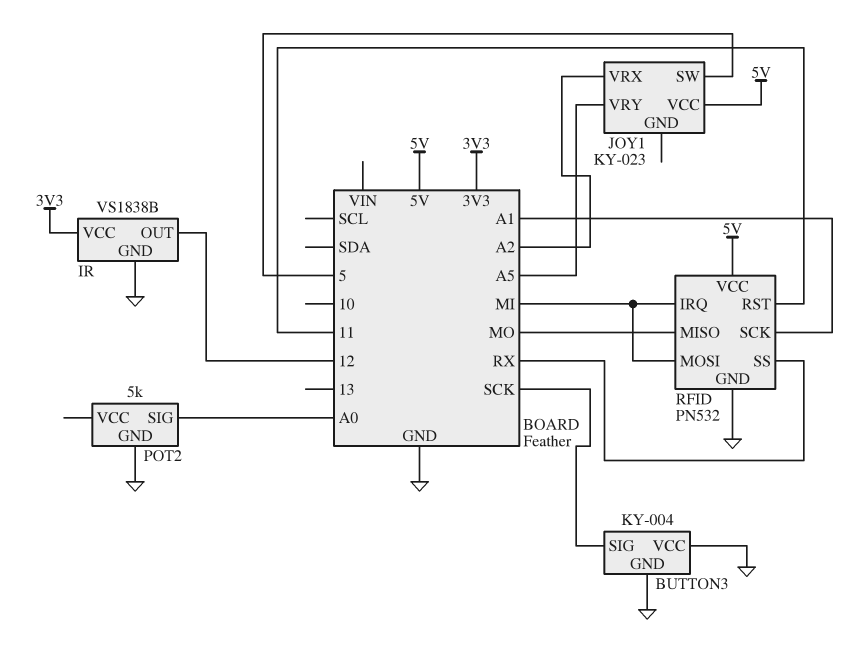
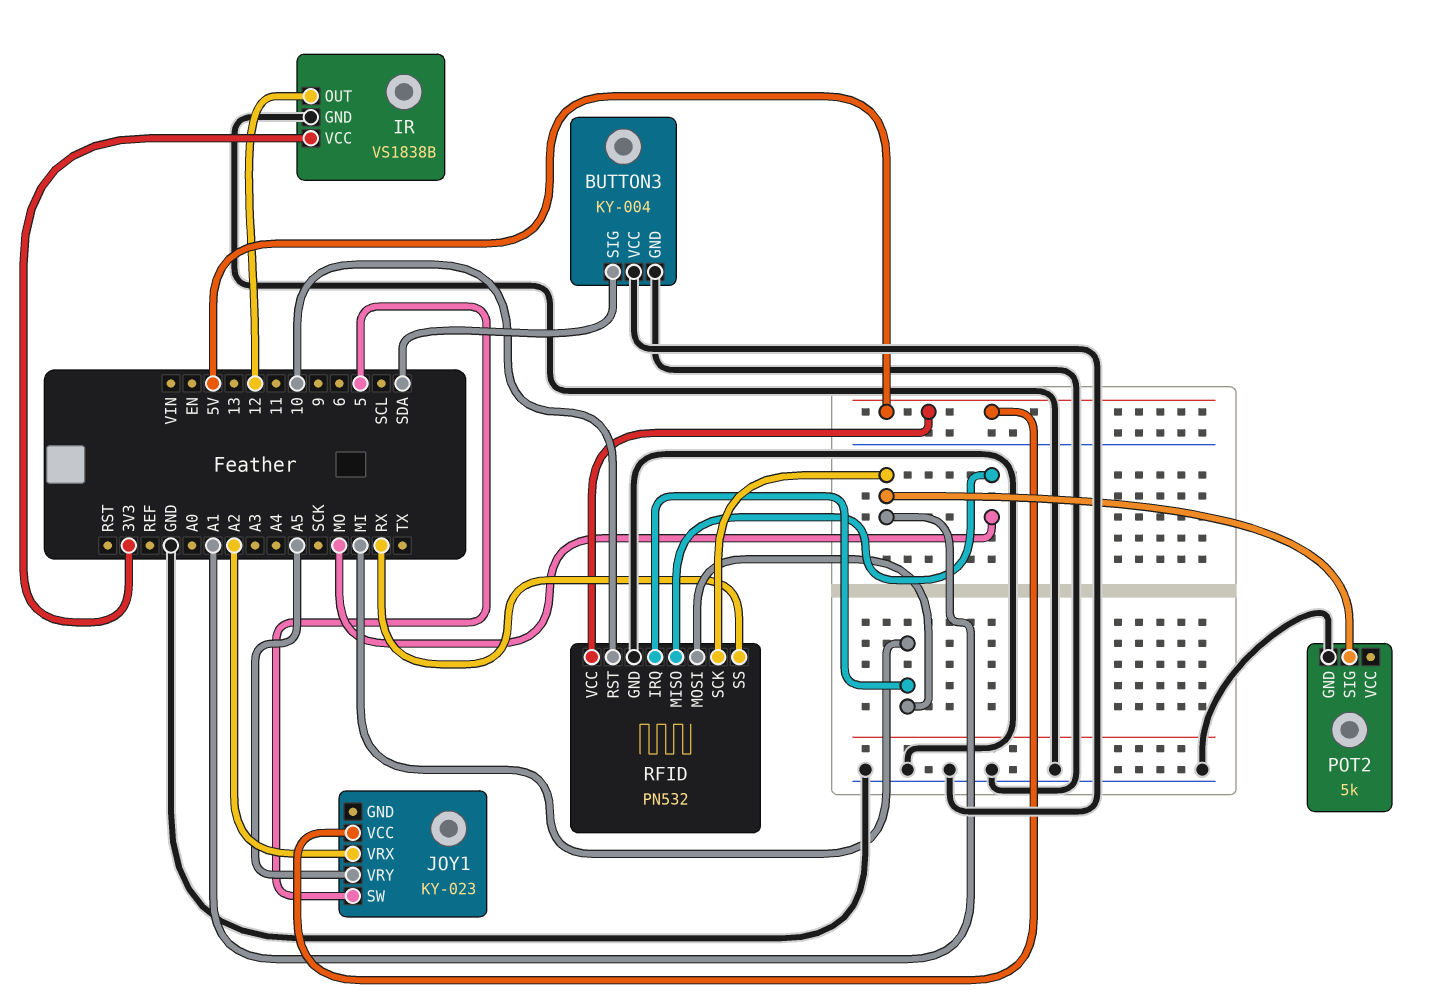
BUTTON3 pin SIG: SCK -> SDA
POT2 pin SIG: A0 -> A1
RFID pin RST: 11 -> 10

